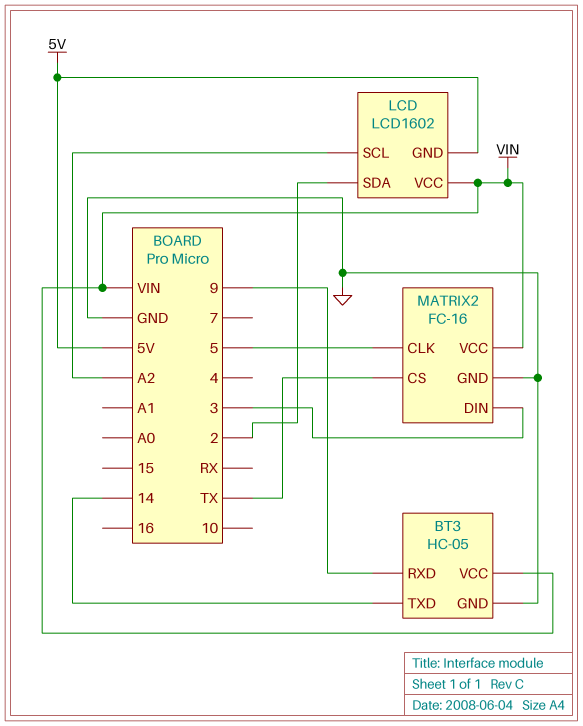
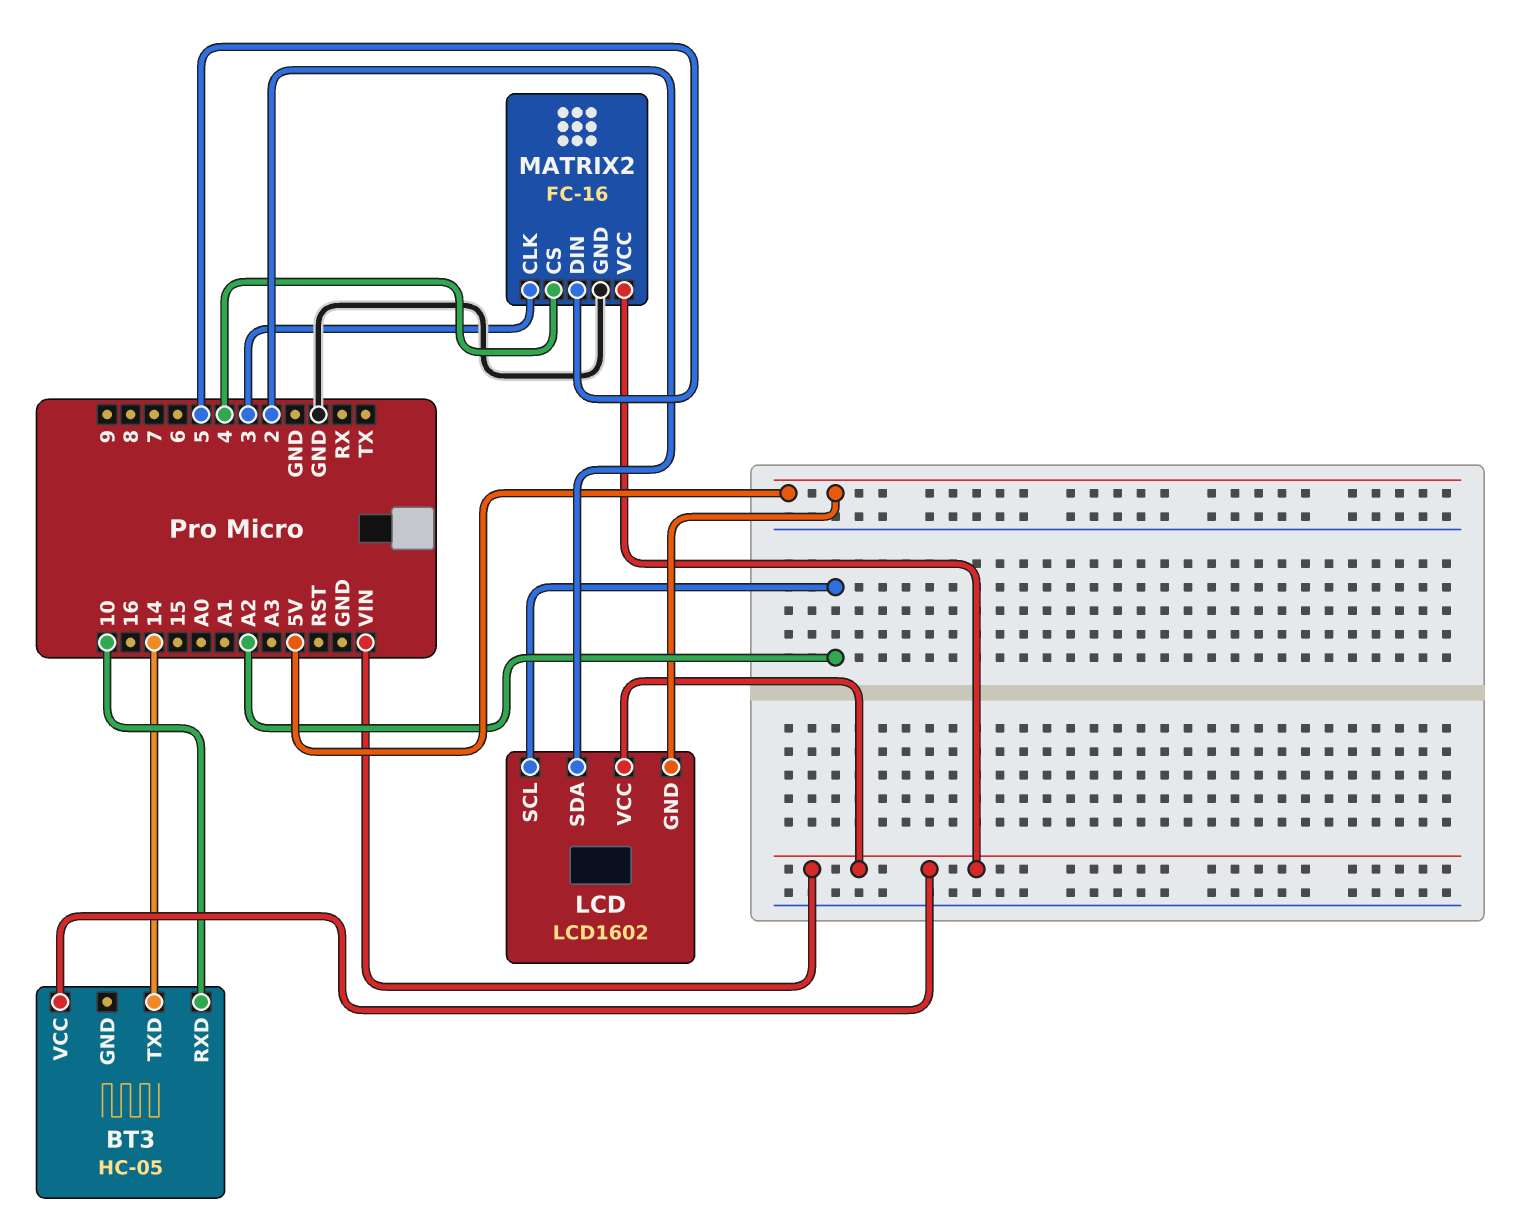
BT3 pin GND: GND -> none
BT3 pin RXD: 9 -> 10
MATRIX2 pin CLK: 5 -> 3
MATRIX2 pin CS: TX -> 4
MATRIX2 pin DIN: 3 -> 5

